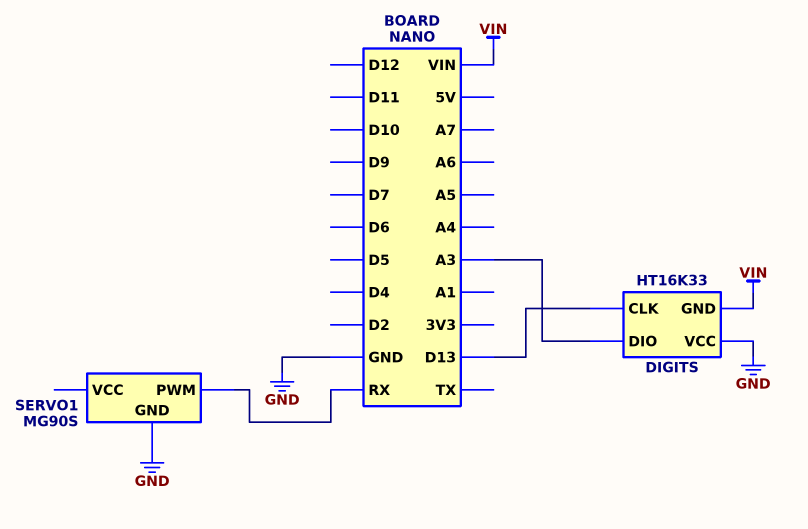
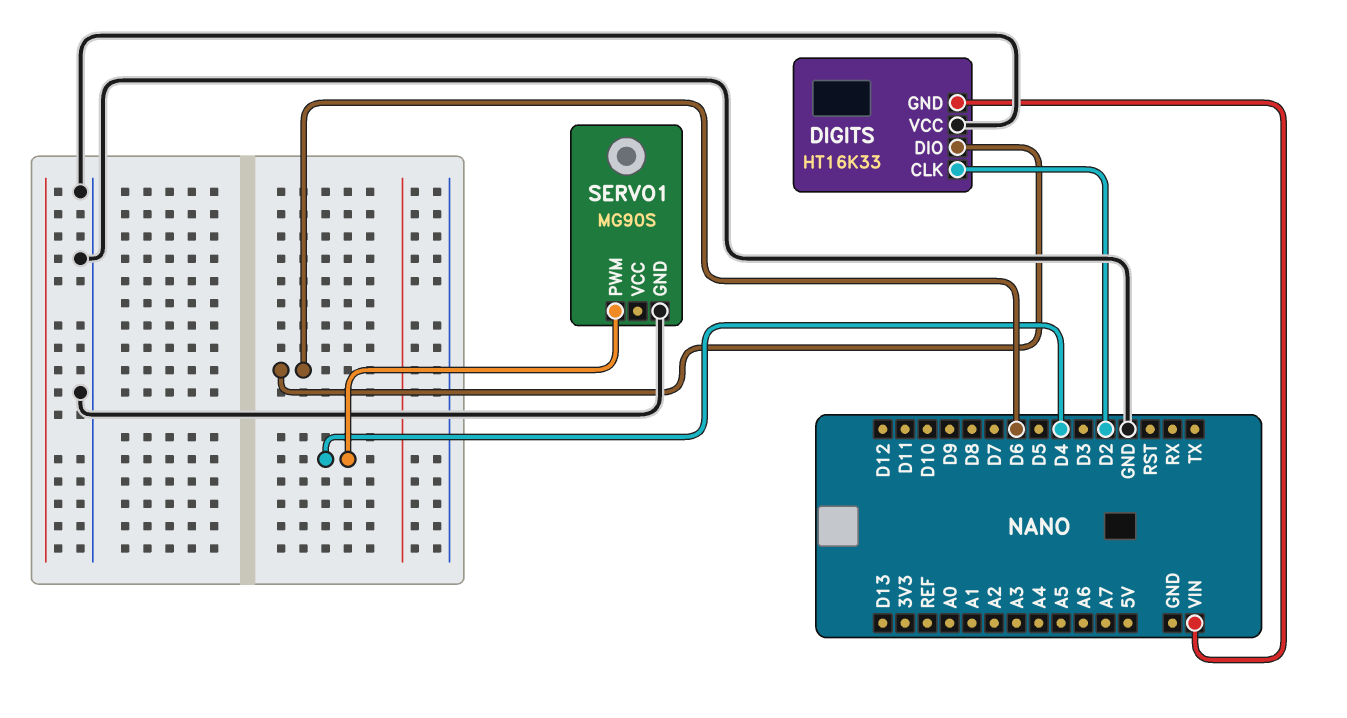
DIGITS pin CLK: D13 -> D2
DIGITS pin DIO: A3 -> D6
SERVO1 pin PWM: RX -> D4

